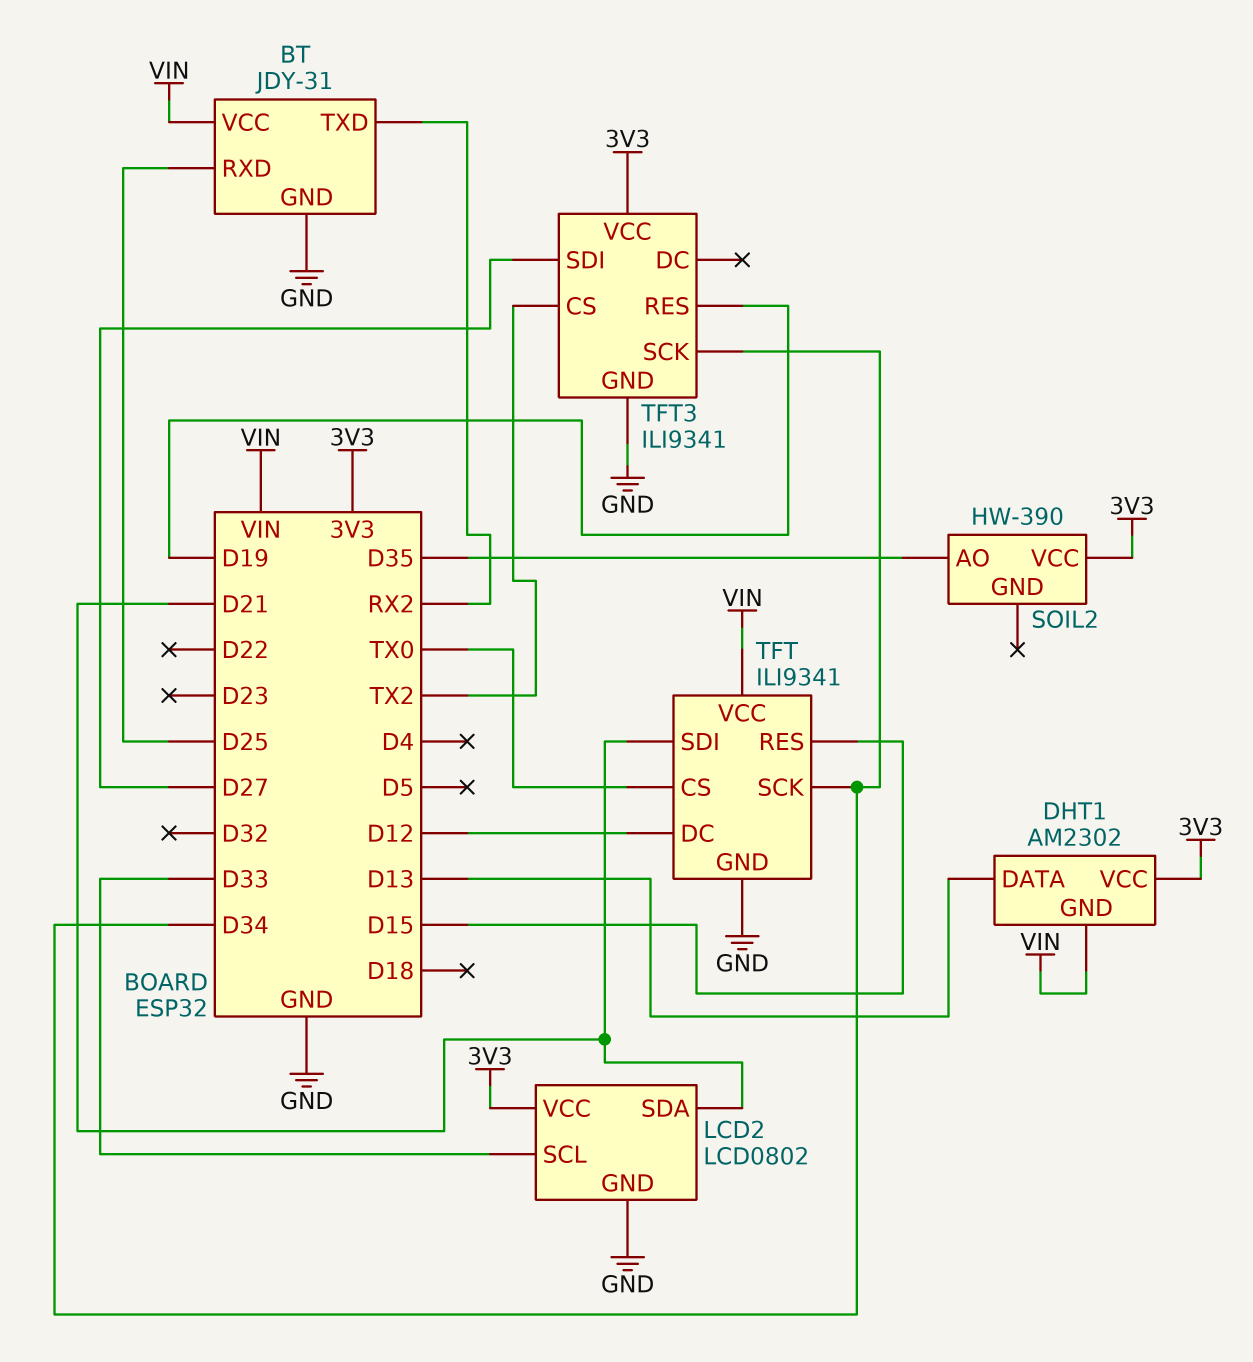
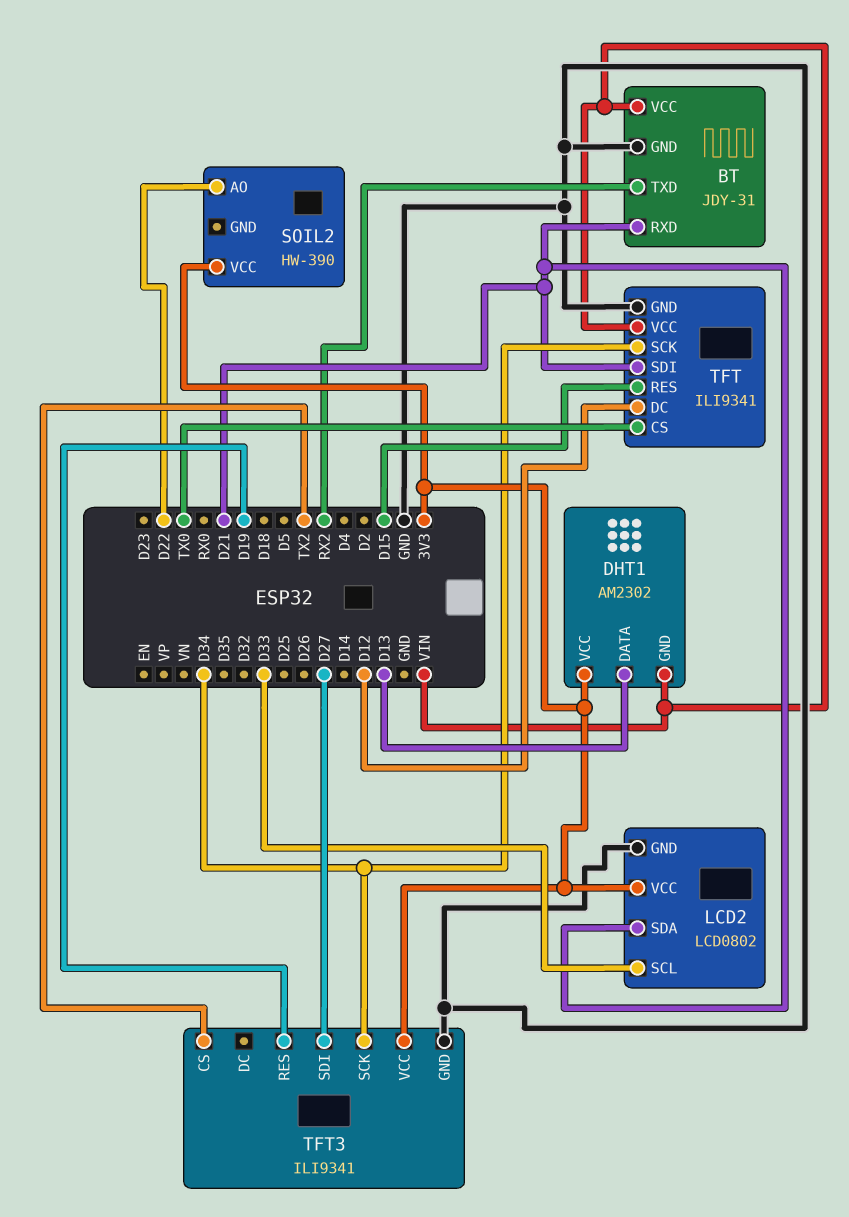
BT pin RXD: D25 -> D21
SOIL2 pin AO: D35 -> D22

